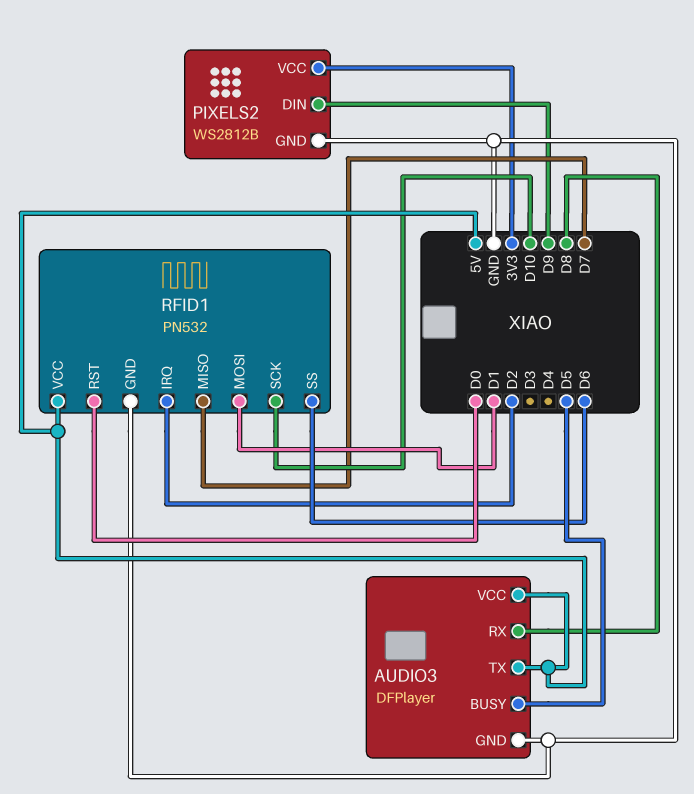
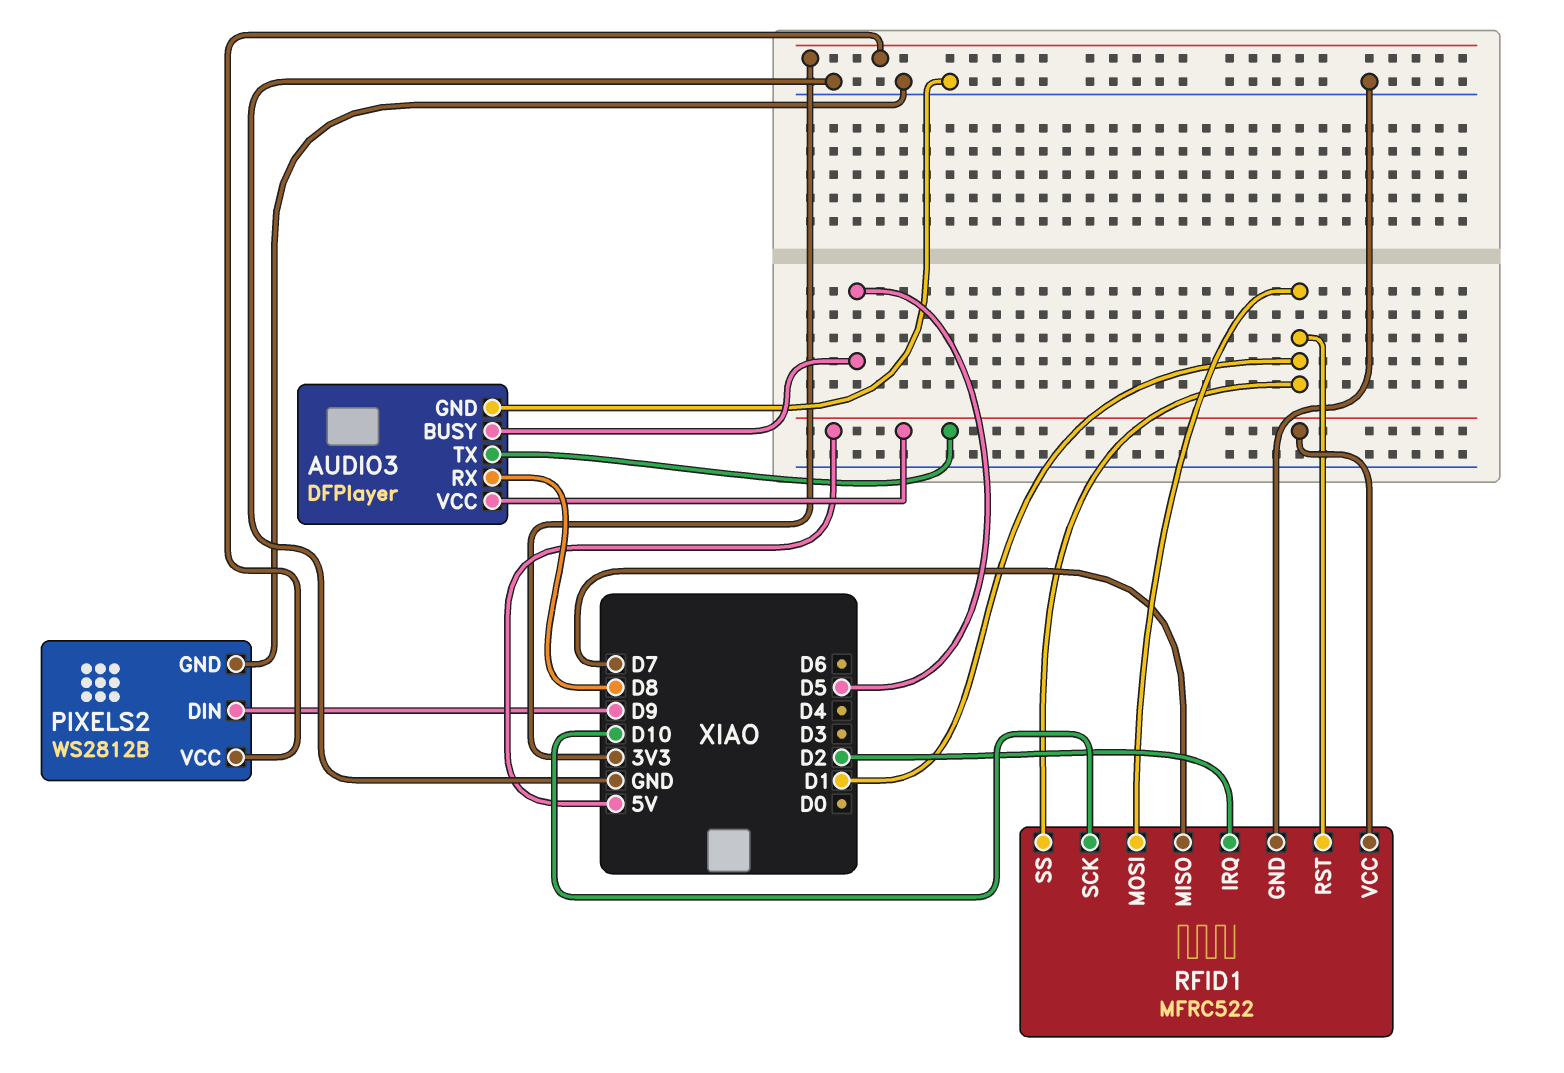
RFID1: PN532 -> MFRC522
RFID1 pin RST: D0 -> D1
RFID1 pin SS: D6 -> D1

